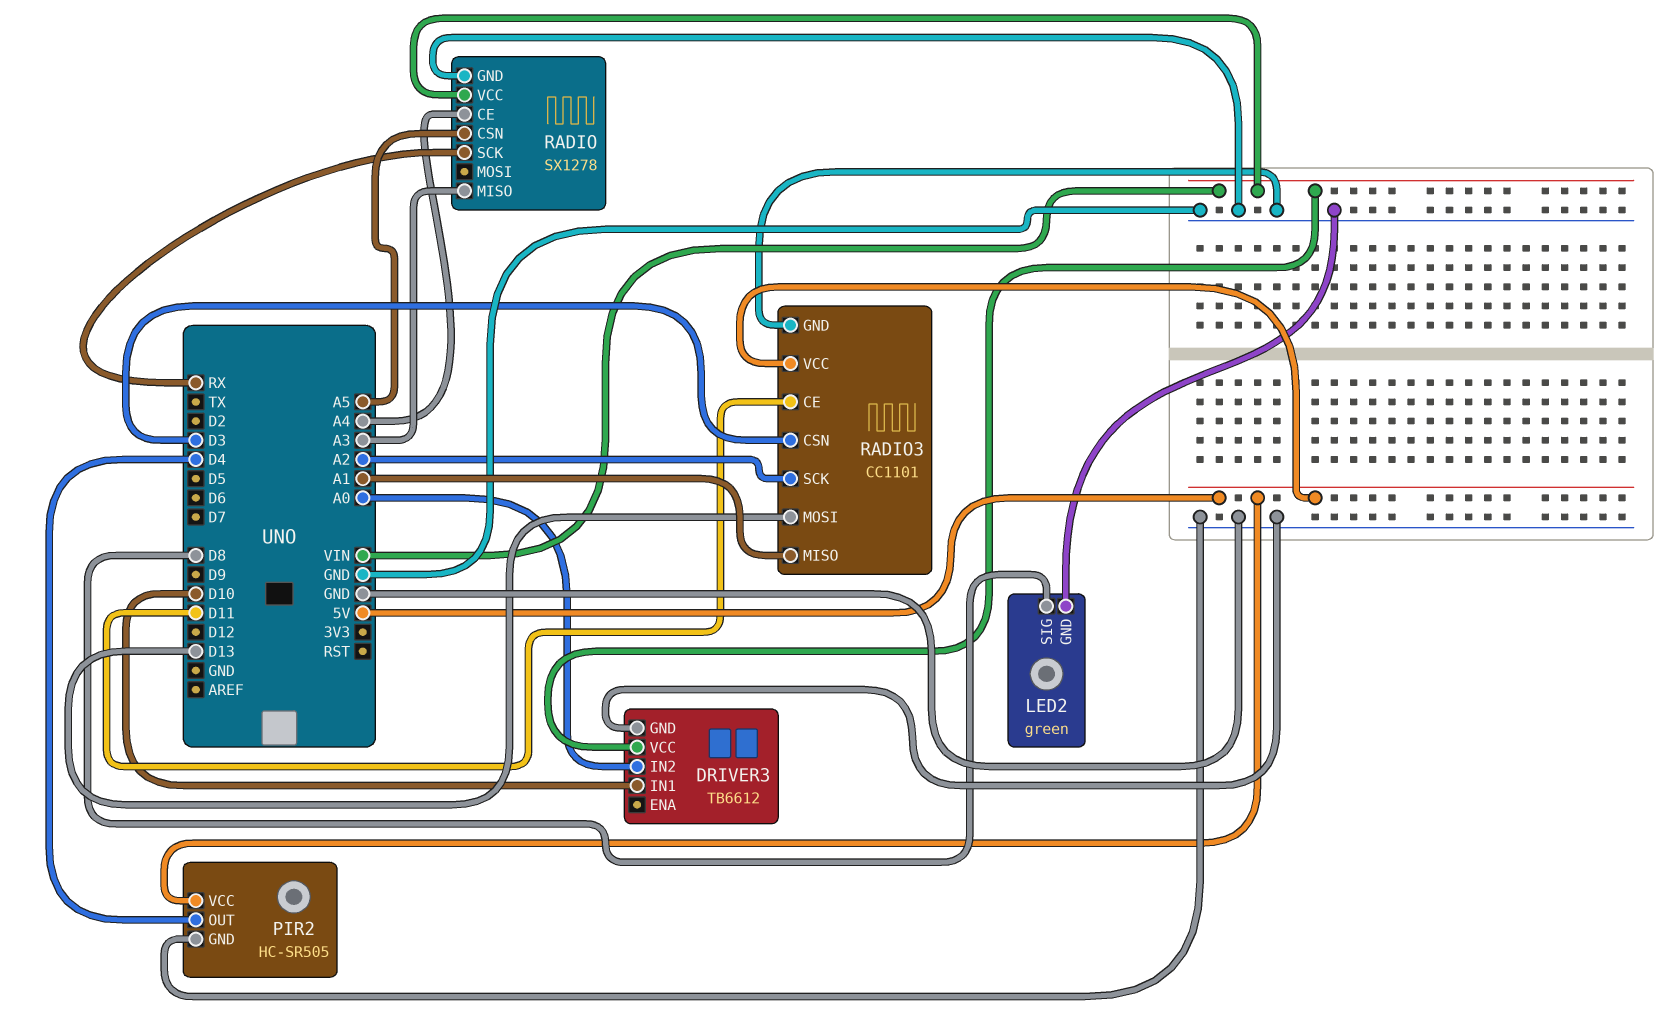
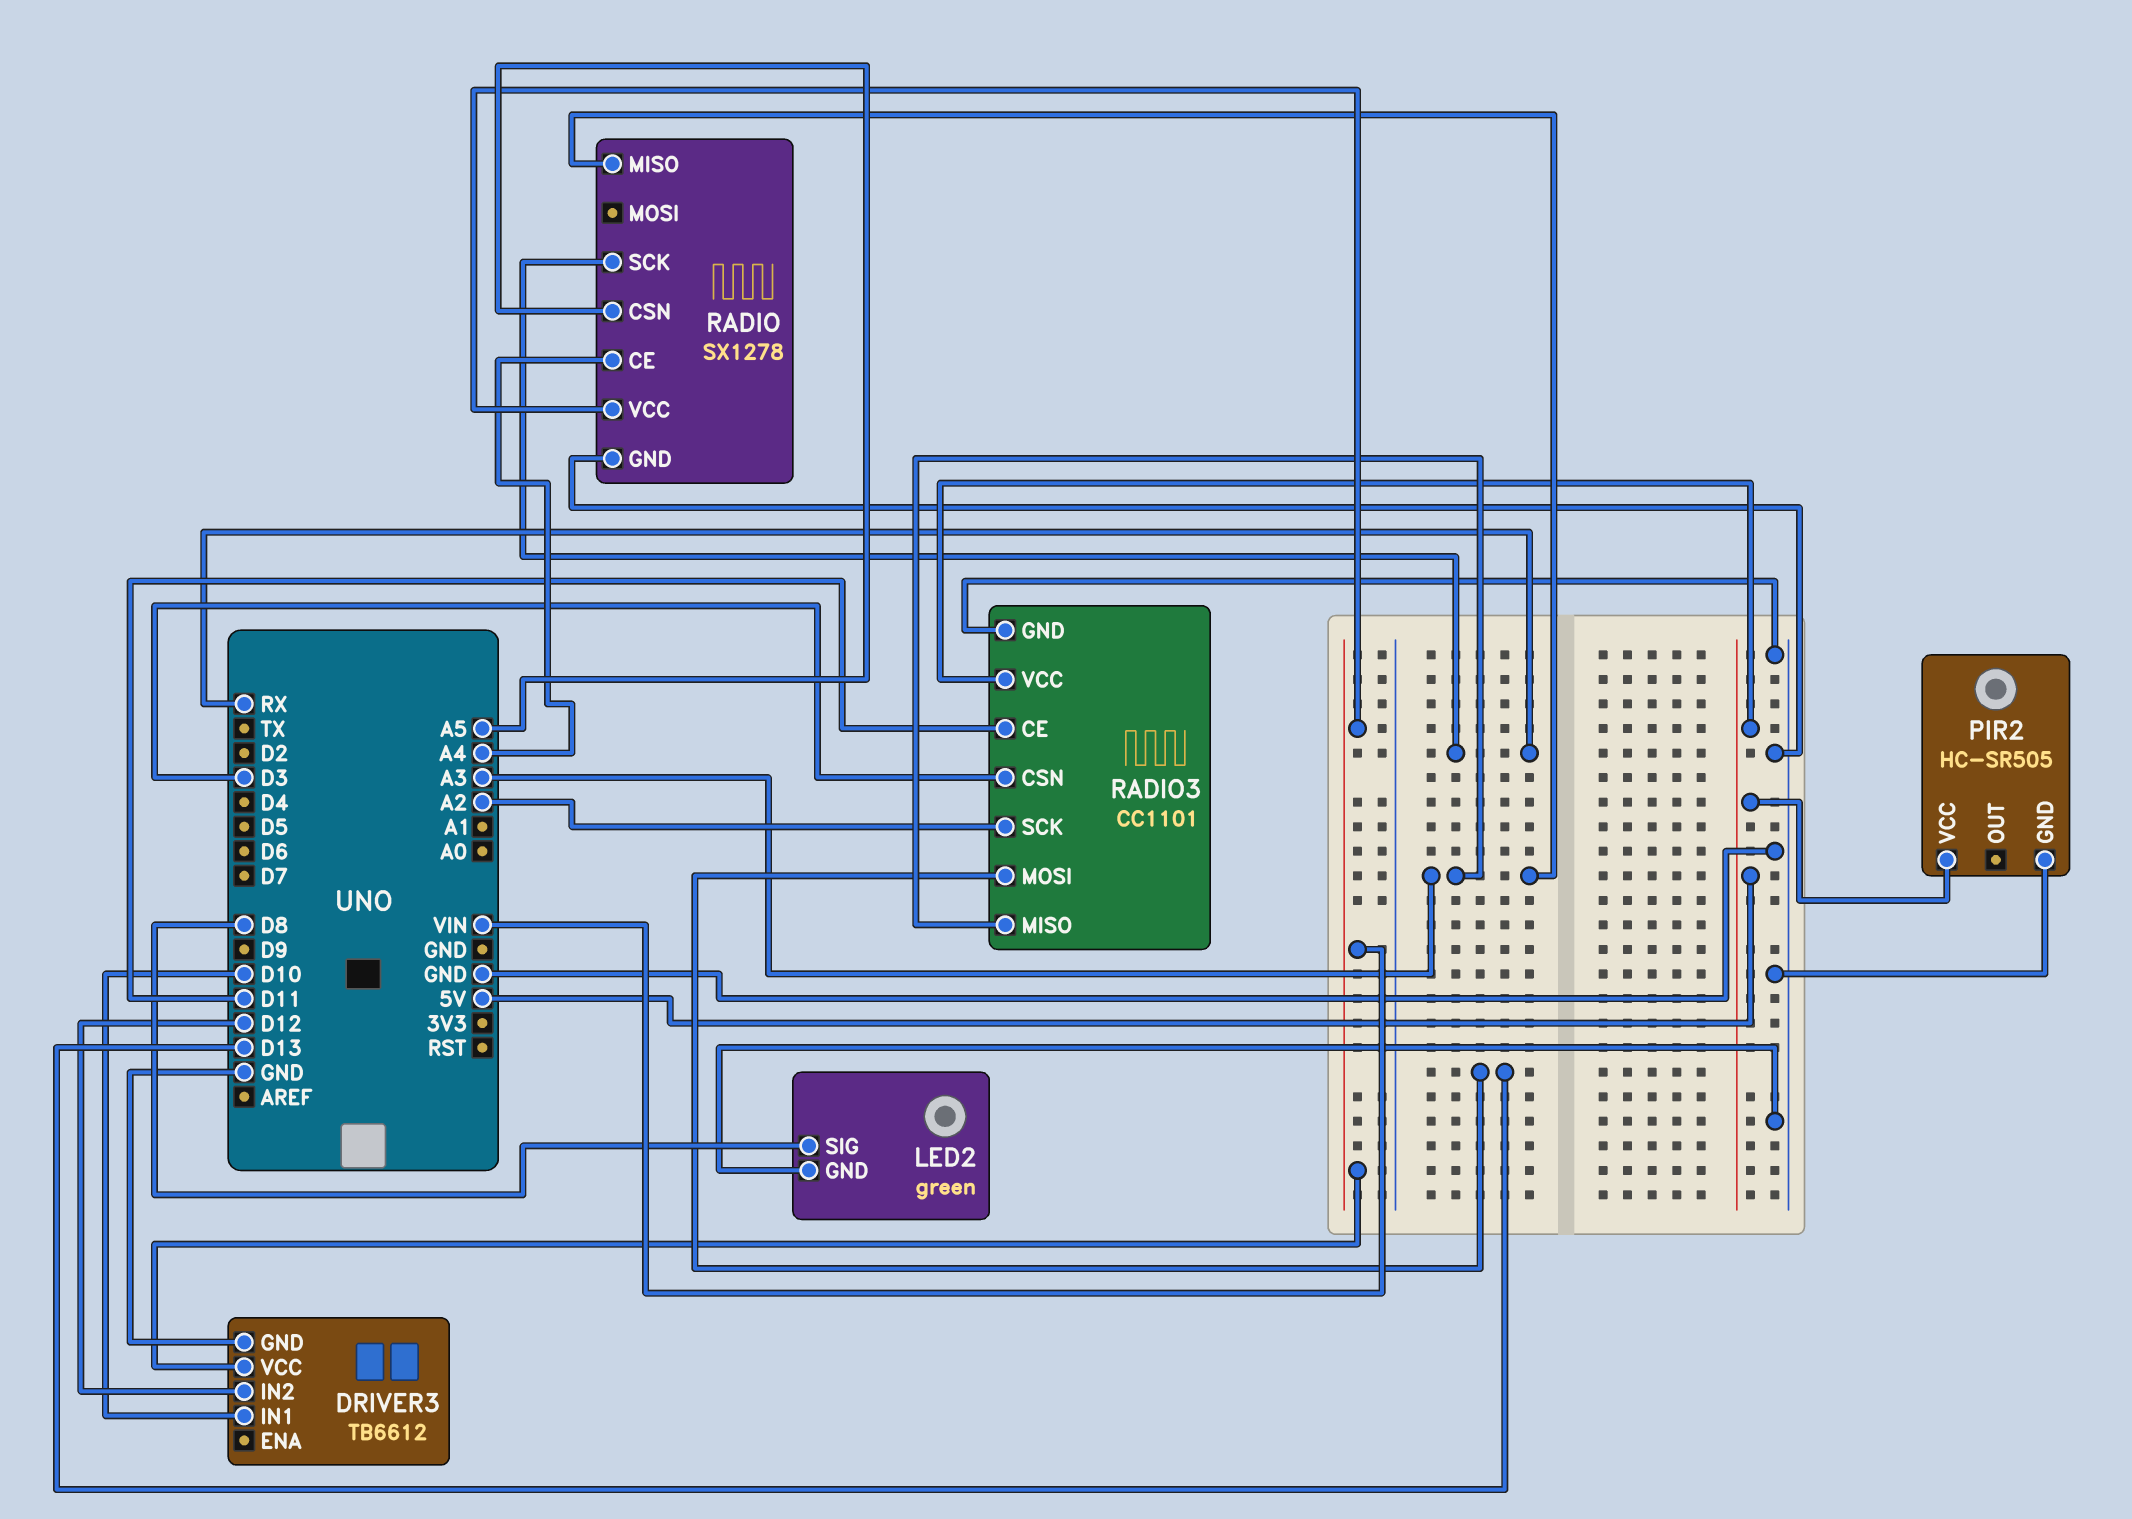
DRIVER3 pin IN2: A0 -> D12
PIR2 pin OUT: D4 -> none
RADIO3 pin MISO: A1 -> A3

